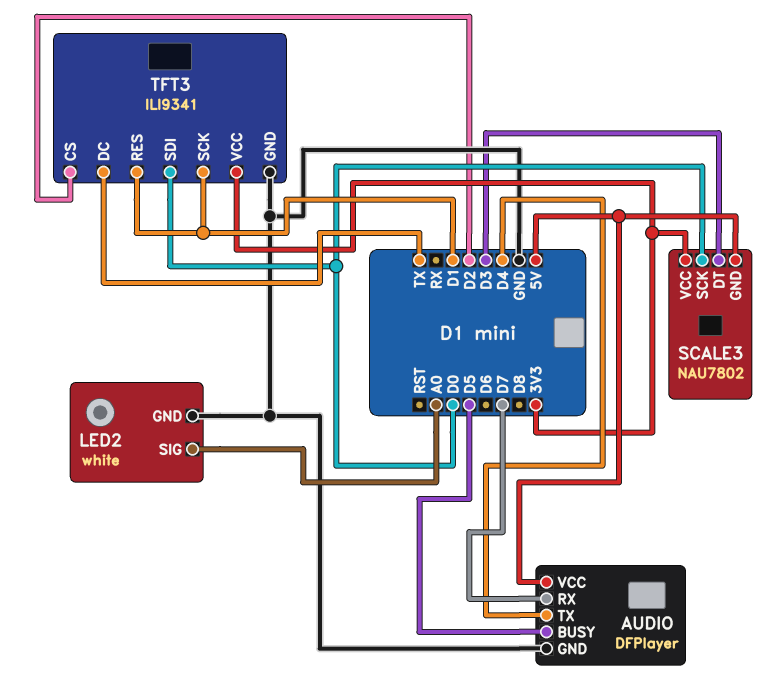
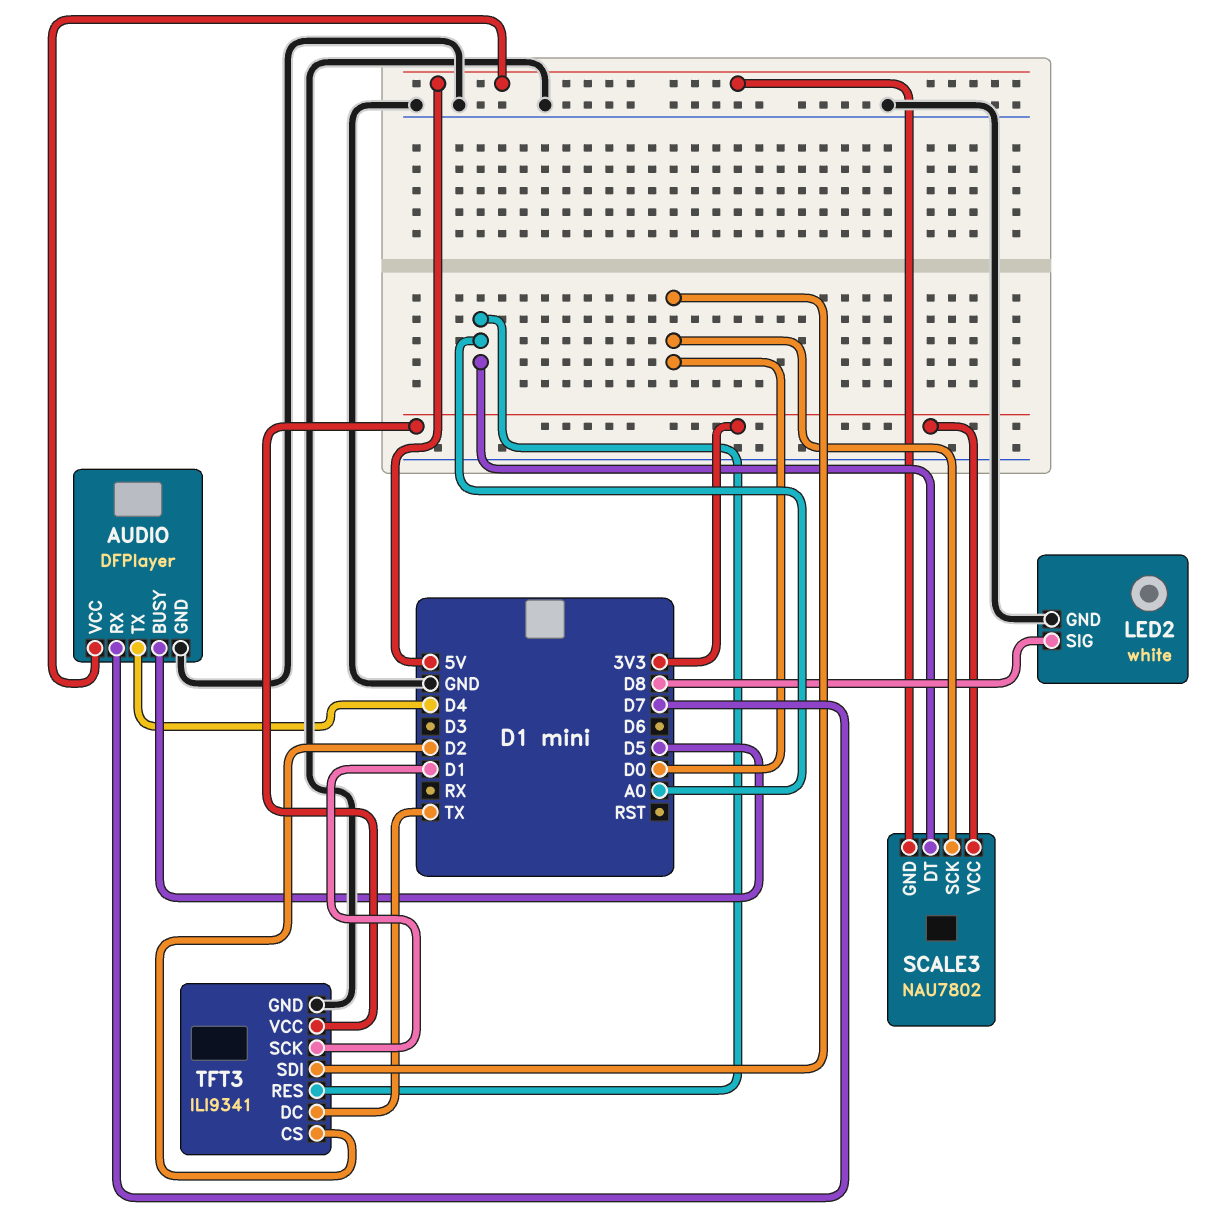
LED2 pin SIG: A0 -> D8
SCALE3 pin DT: D3 -> A0
TFT3 pin RES: D1 -> A0

